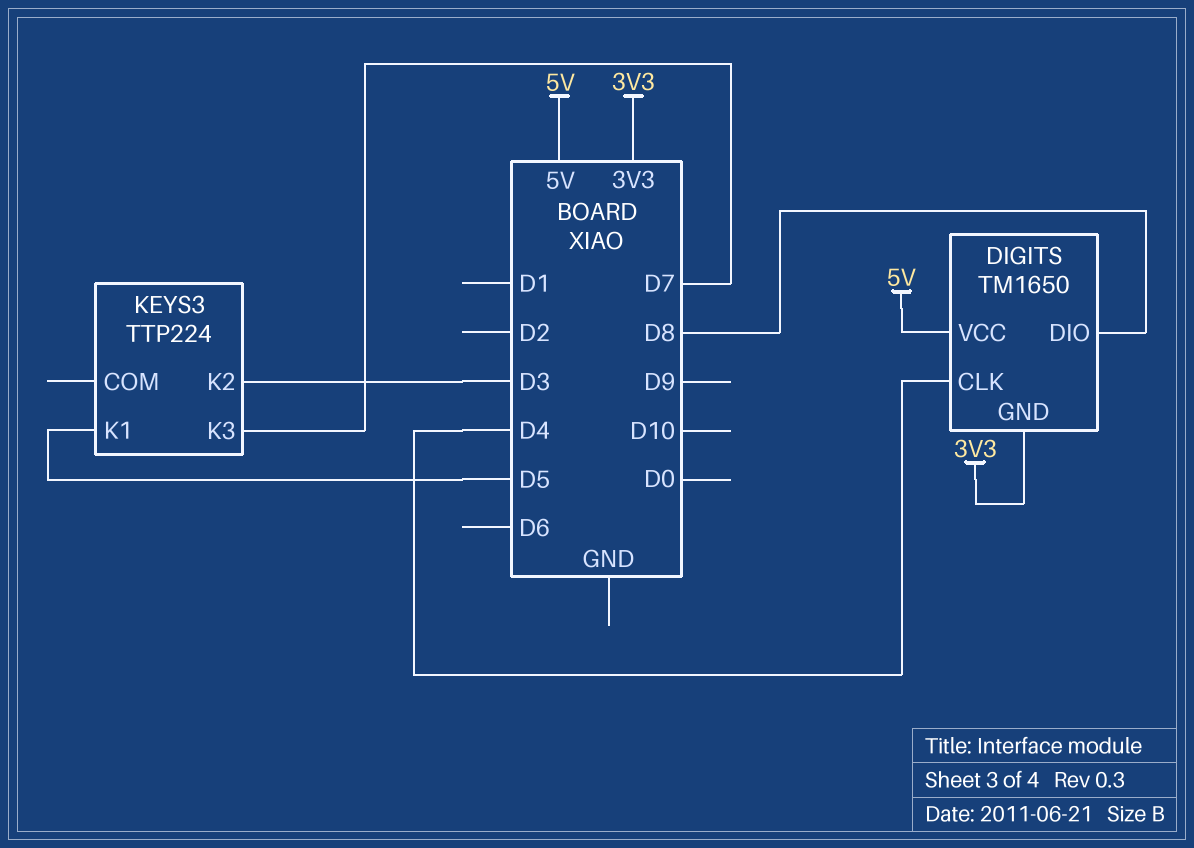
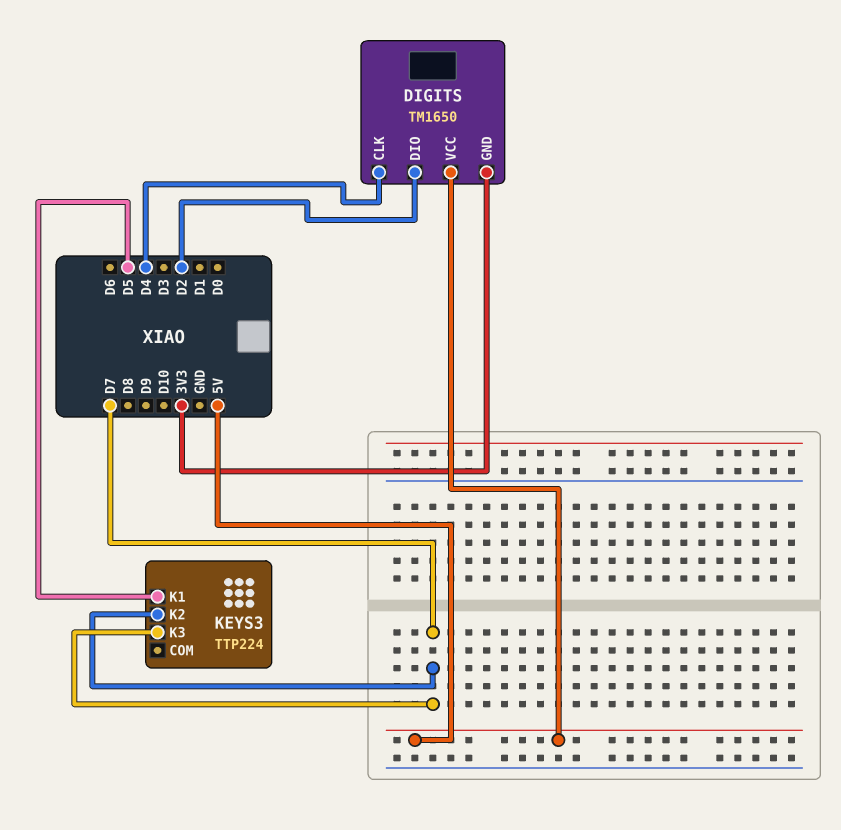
DIGITS pin DIO: D8 -> D2
KEYS3 pin K2: D3 -> D7

